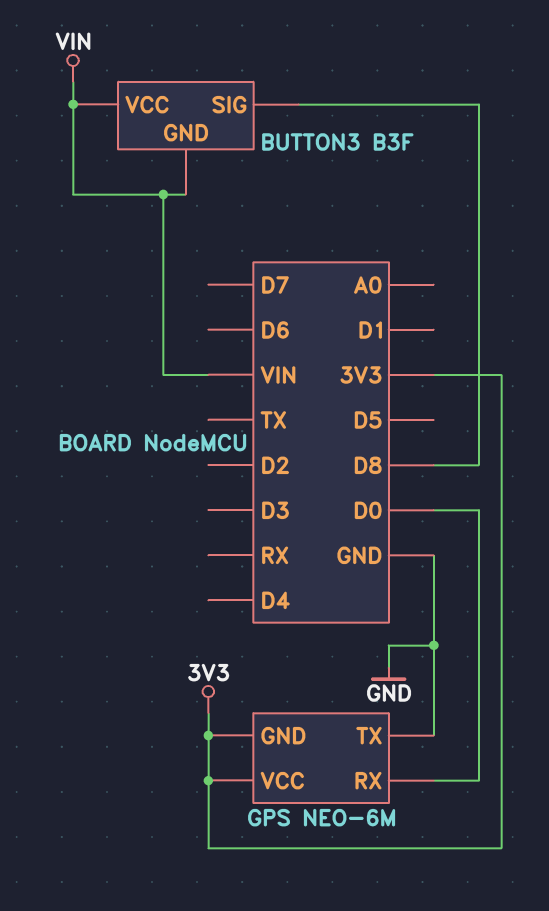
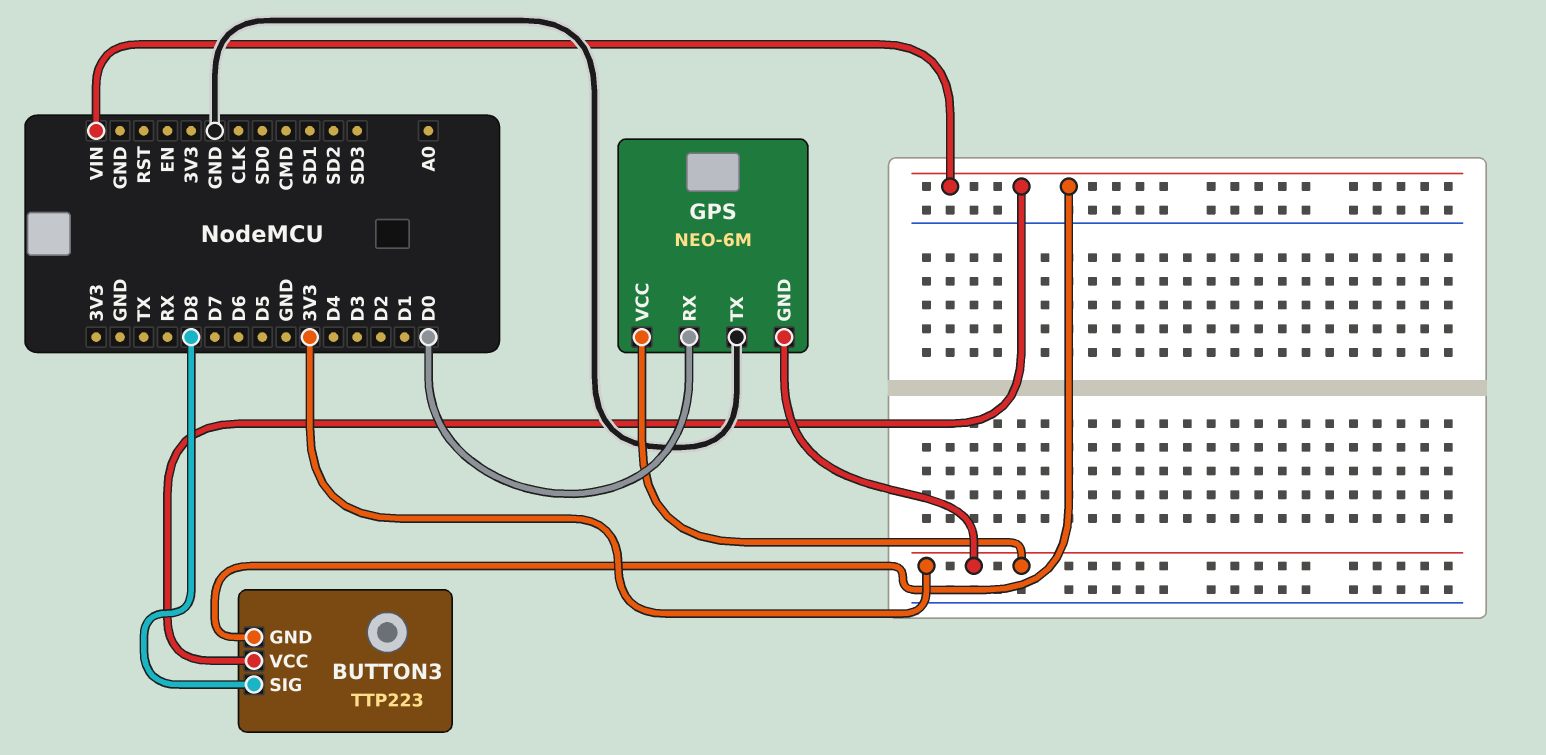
BUTTON3: B3F -> TTP223

